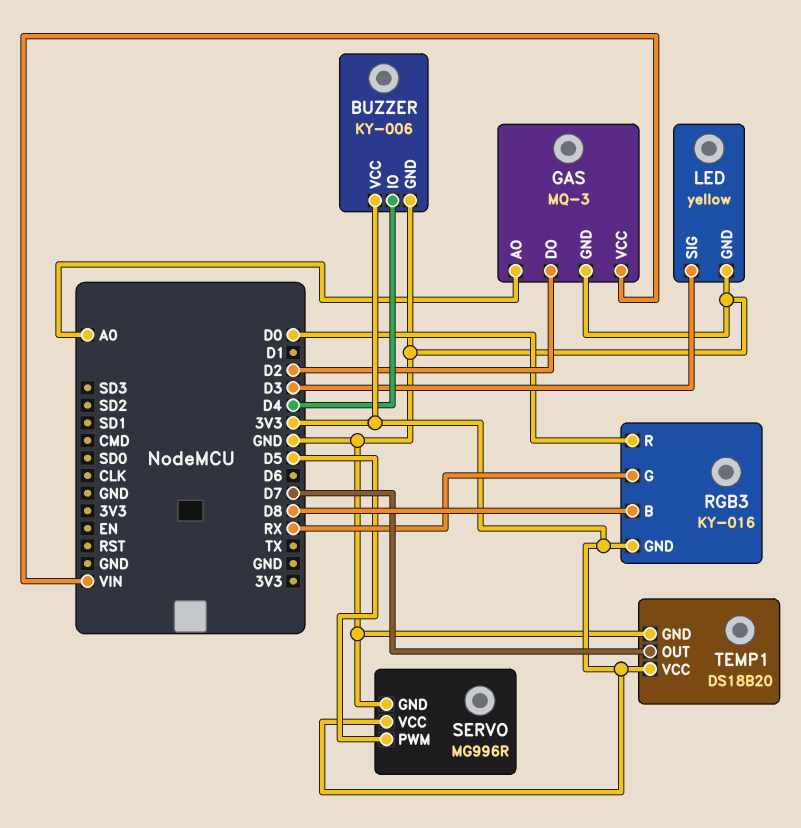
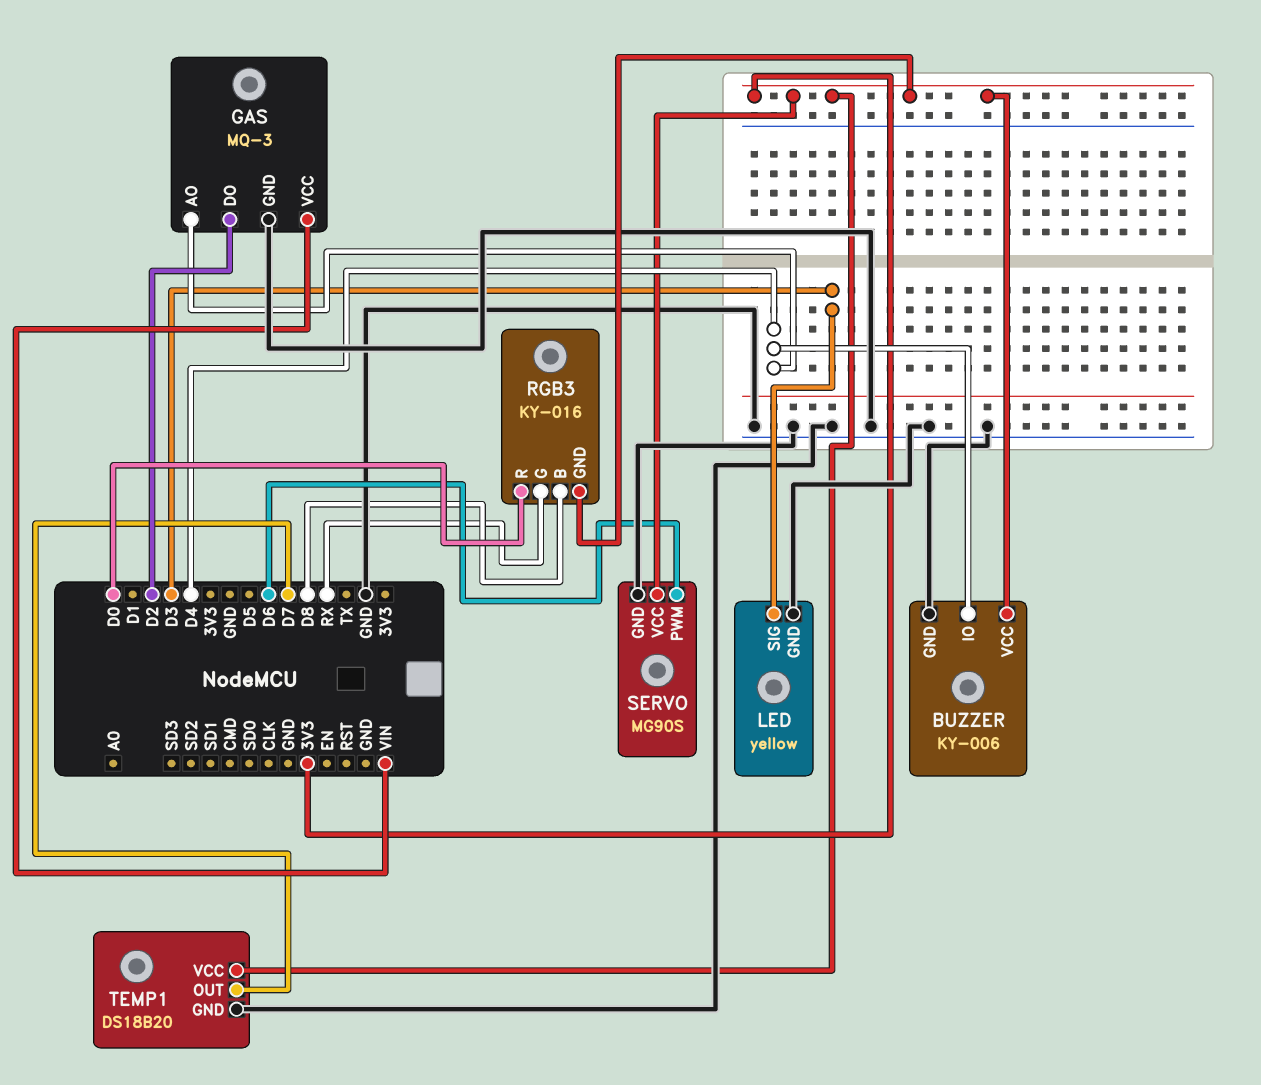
GAS pin AO: A0 -> D4
SERVO: MG996R -> MG90S
SERVO pin PWM: D5 -> D6

